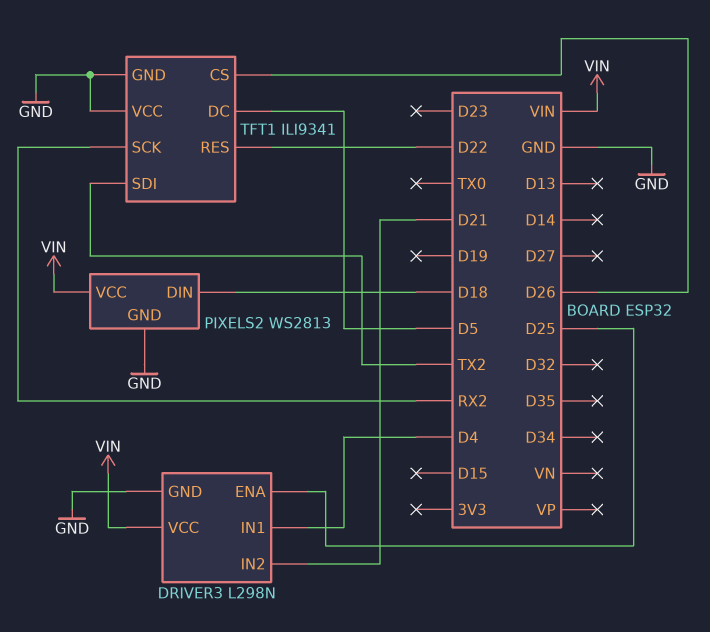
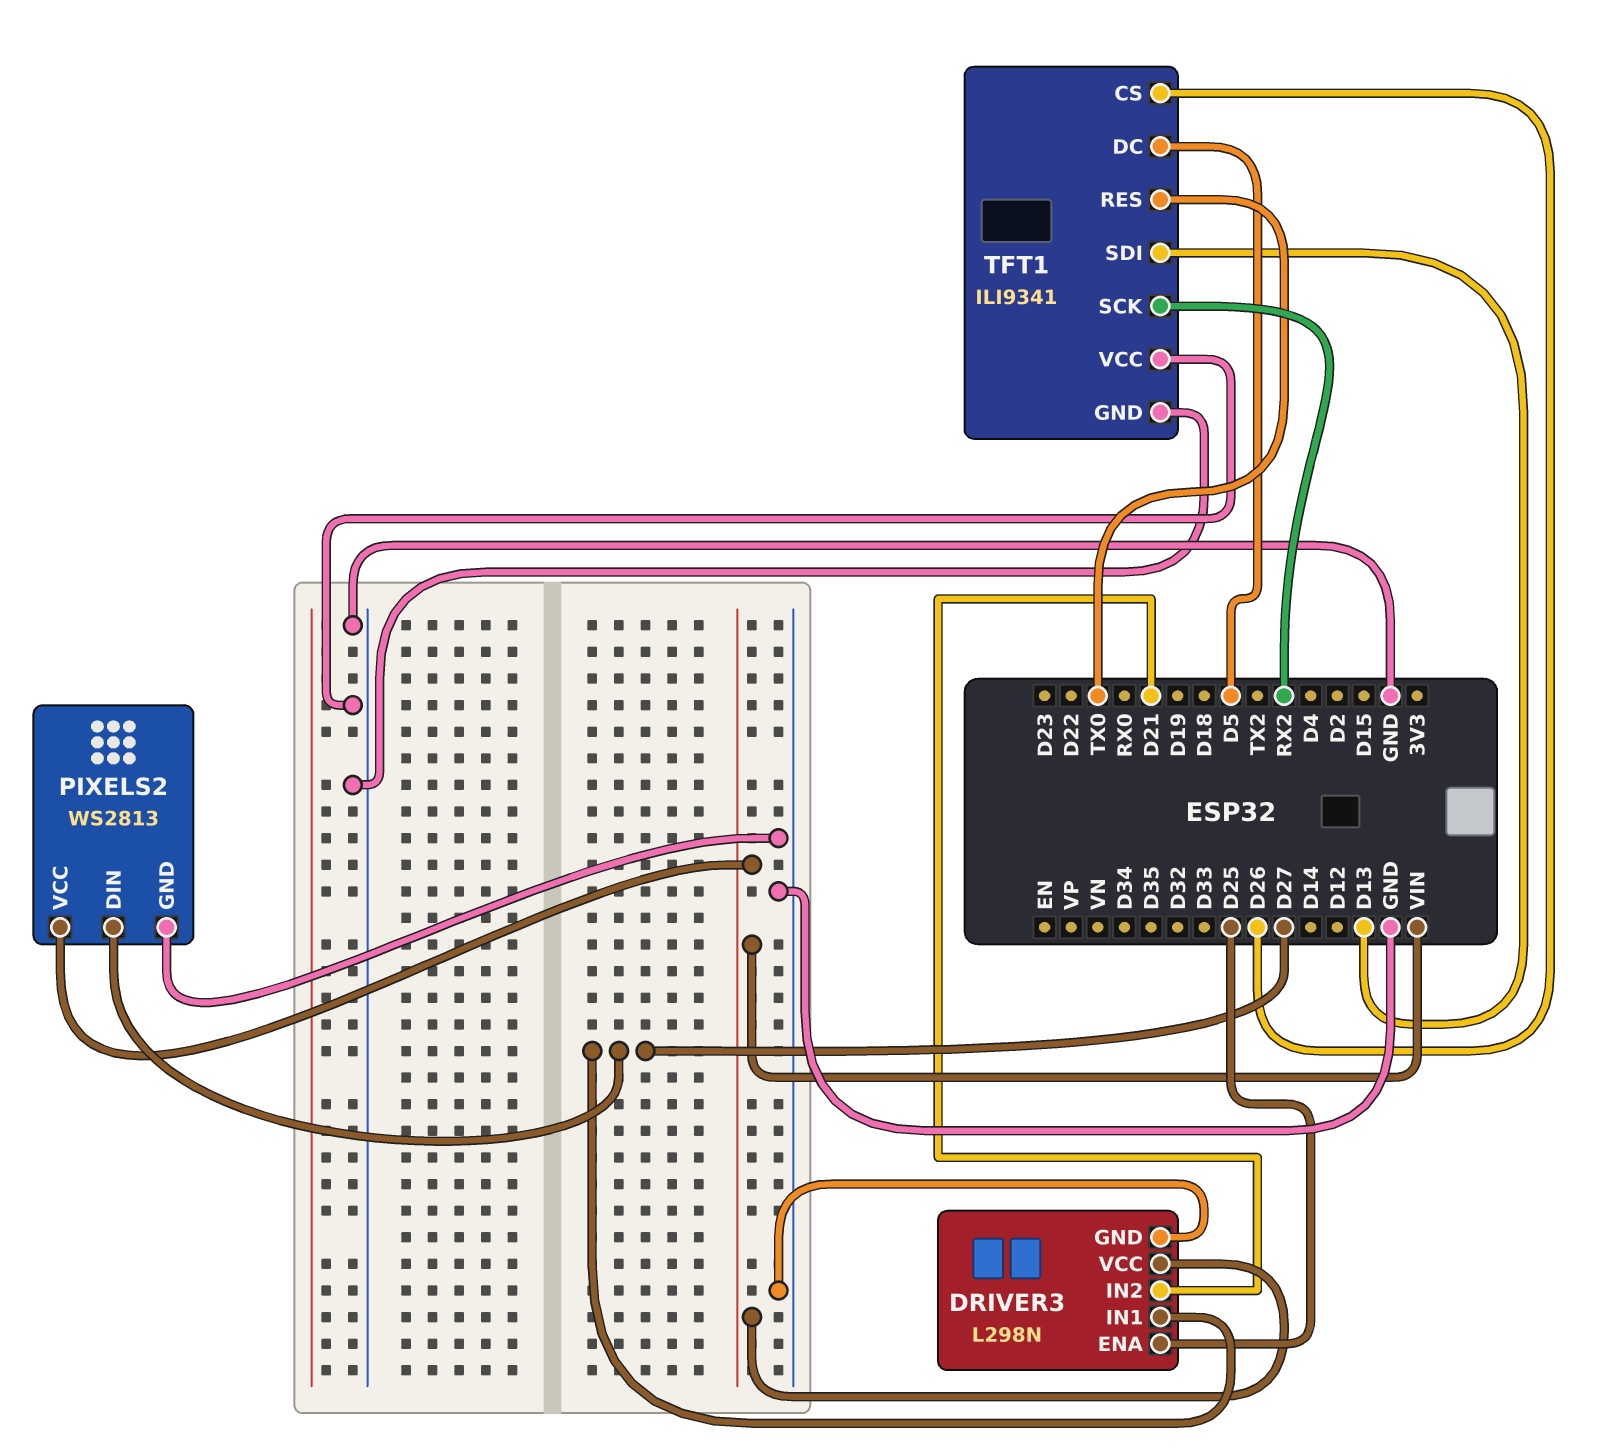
DRIVER3 pin IN1: D4 -> D27
PIXELS2 pin DIN: D18 -> D27
TFT1 pin RES: D22 -> TX0
TFT1 pin SDI: TX2 -> D13

